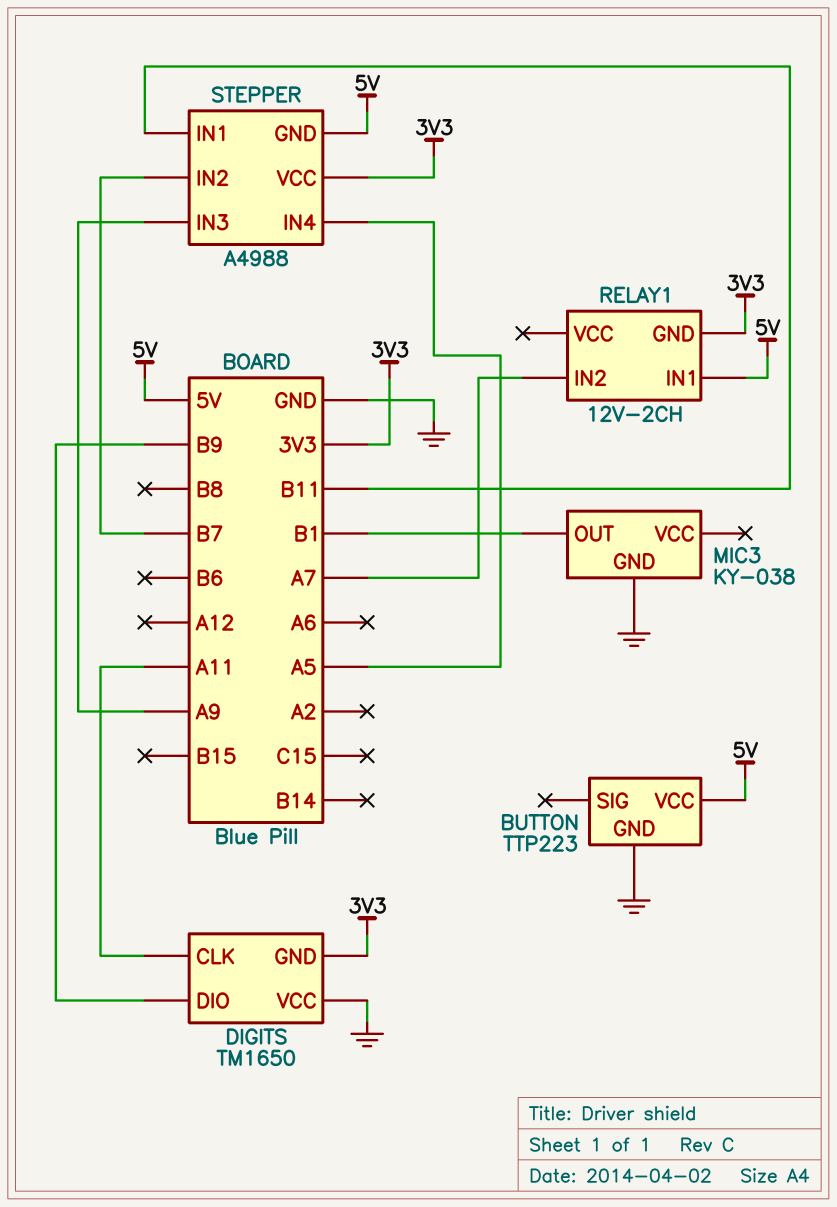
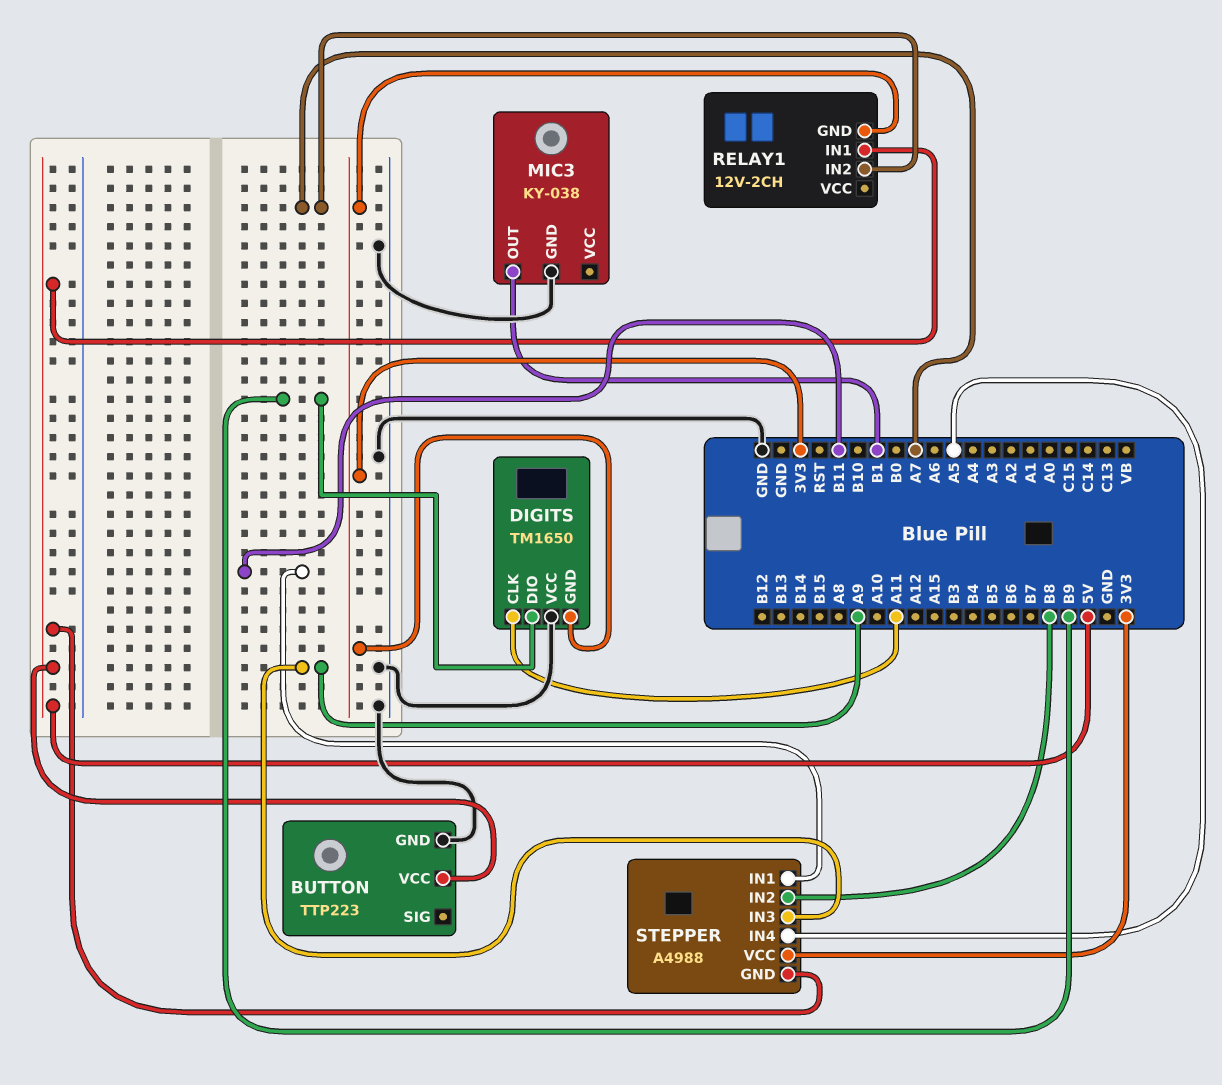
STEPPER pin IN2: B7 -> B8

